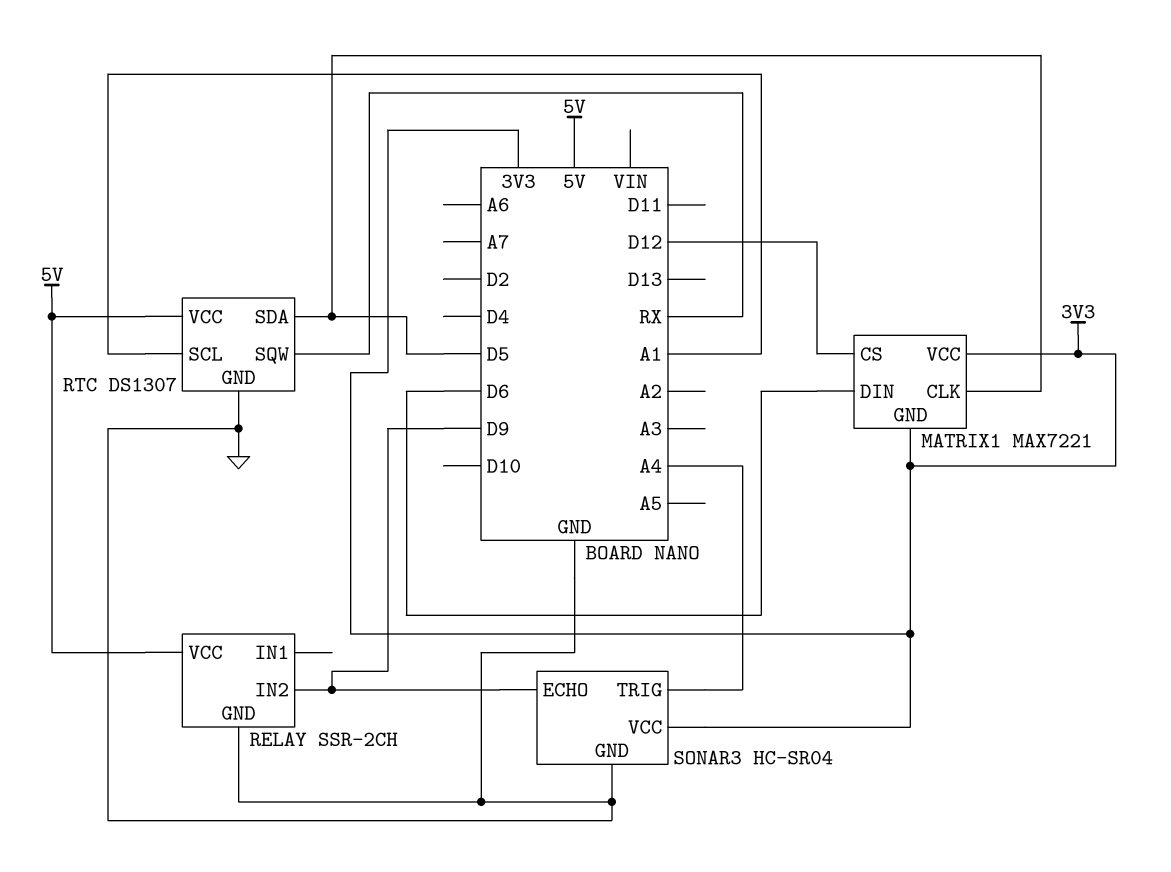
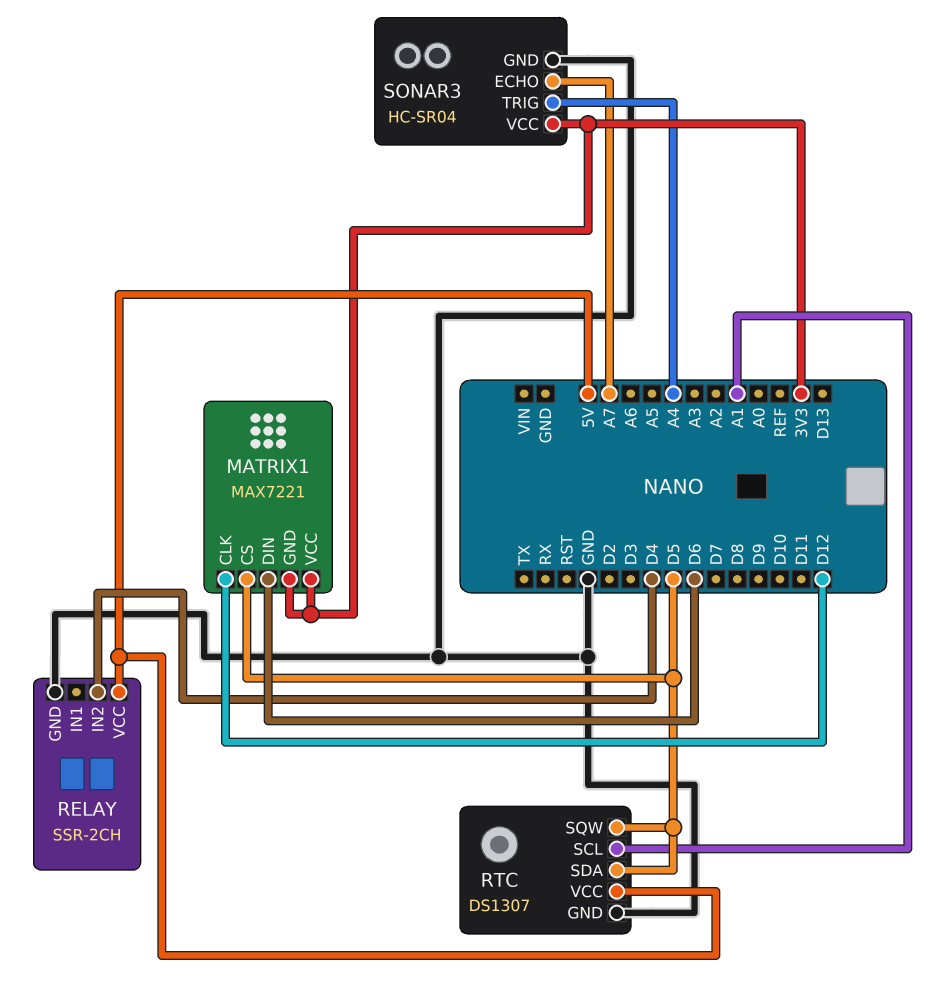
MATRIX1 pin CLK: D5 -> D12
MATRIX1 pin CS: D12 -> D5
RELAY pin IN2: D9 -> D4
RTC pin SQW: RX -> D5
SONAR3 pin ECHO: D9 -> A7

